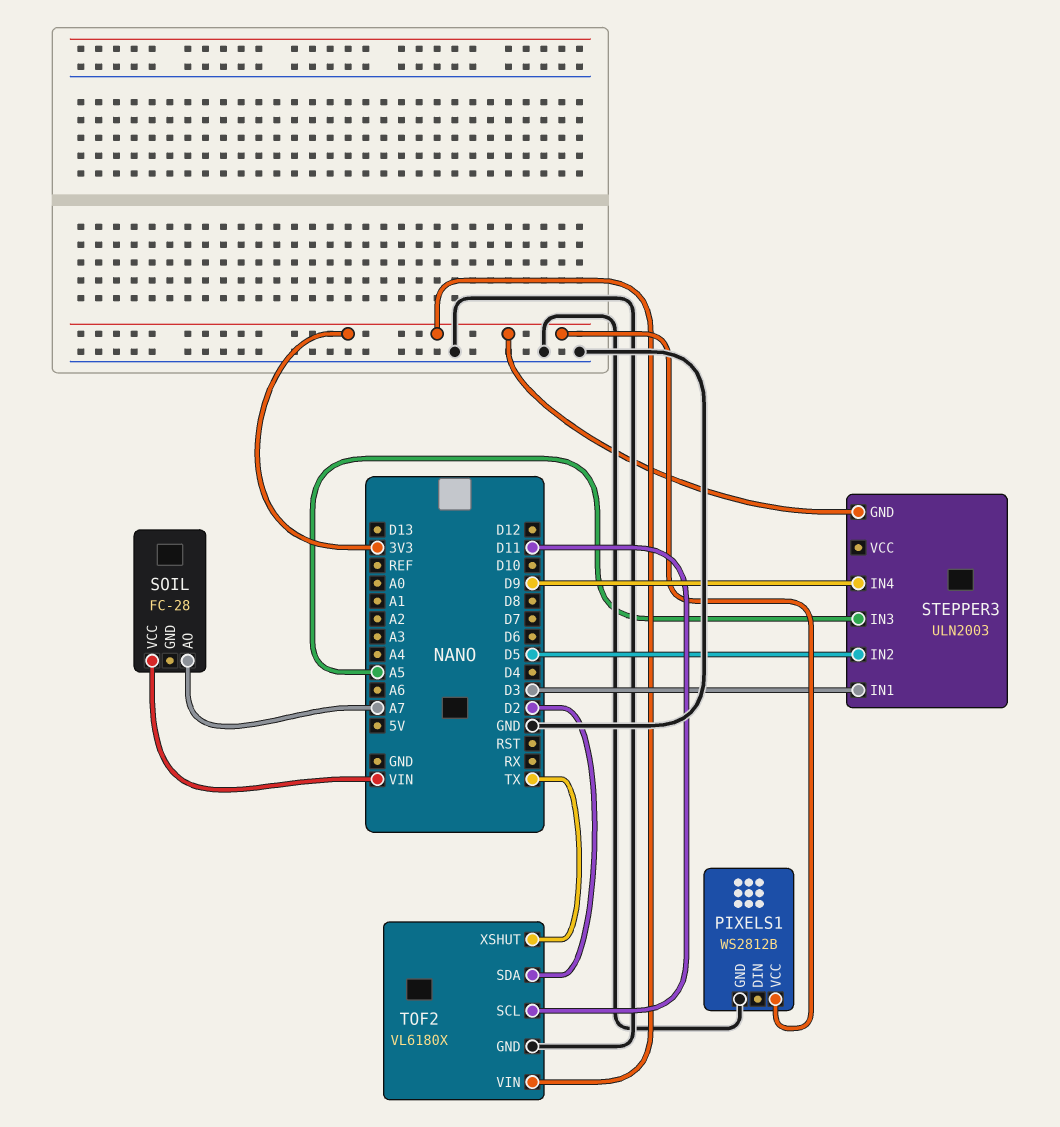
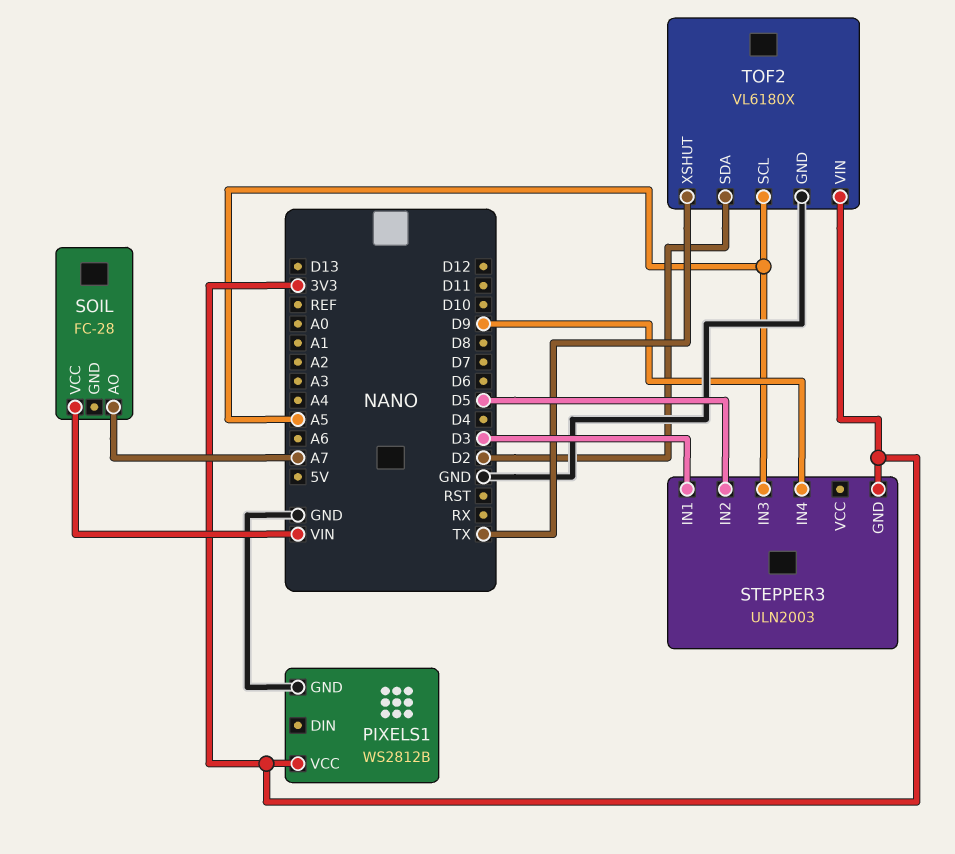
TOF2 pin SCL: D11 -> A5

